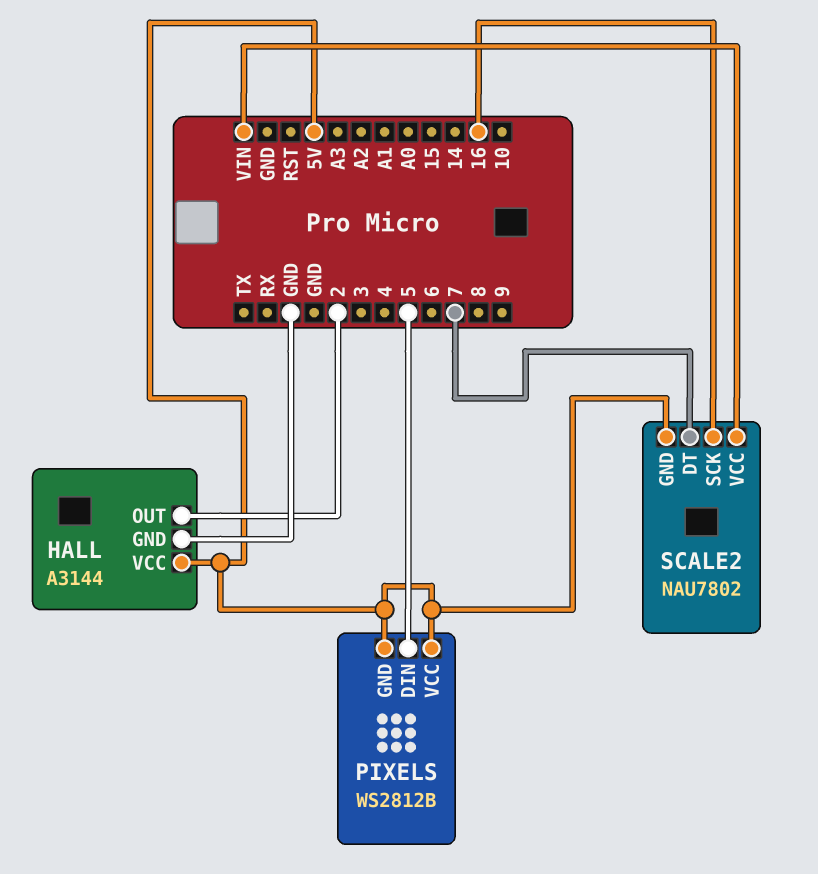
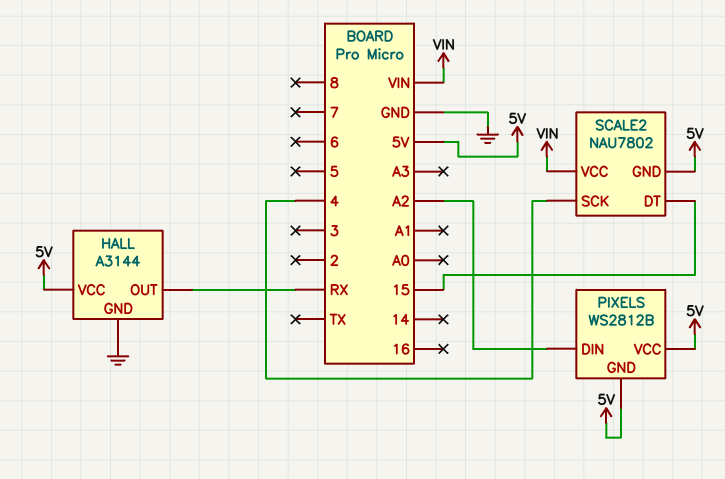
HALL pin OUT: 2 -> RX
PIXELS pin DIN: 5 -> A2
SCALE2 pin DT: 7 -> 15
SCALE2 pin SCK: 16 -> 4

